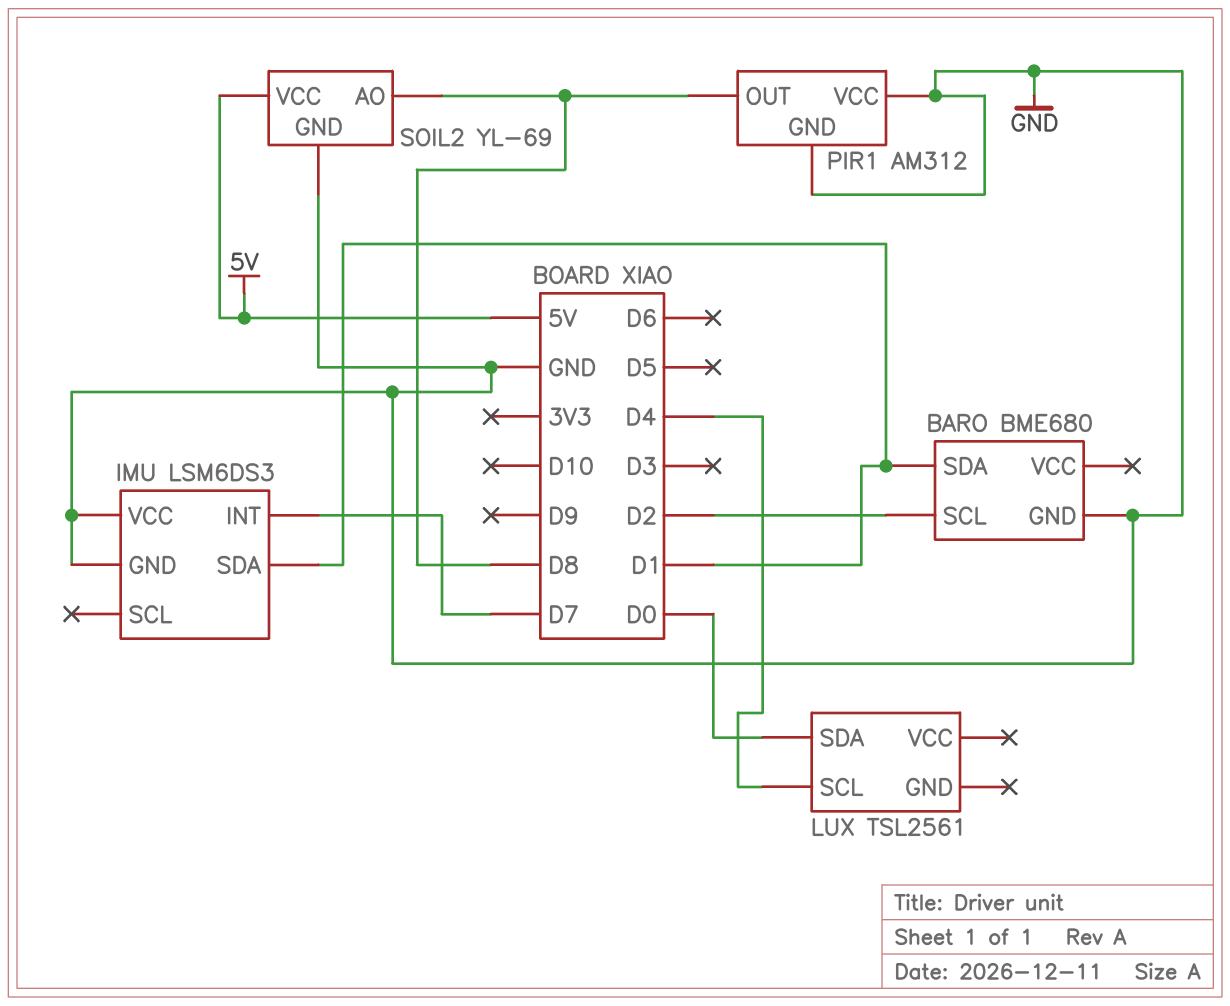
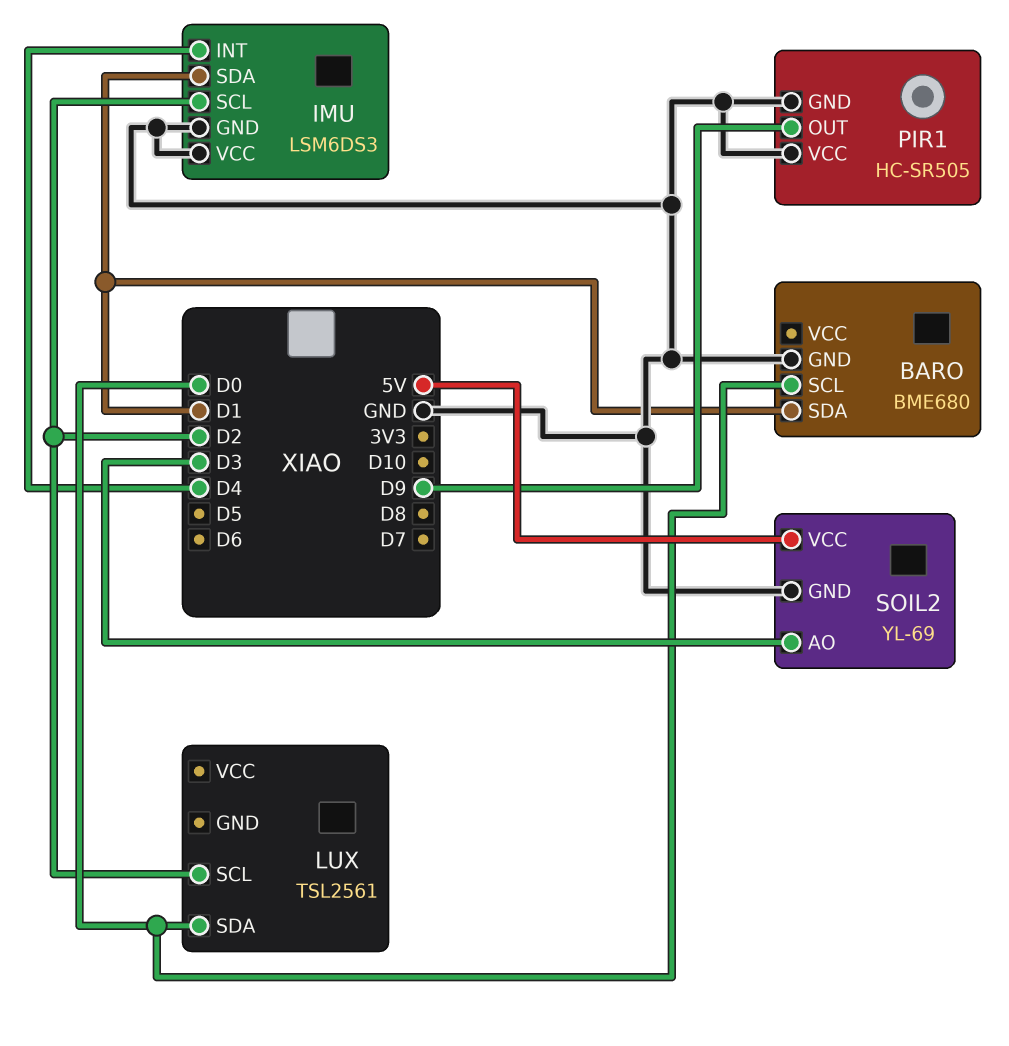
BARO pin SCL: D2 -> D0
IMU pin INT: D7 -> D4
IMU pin SCL: none -> D2
LUX pin SCL: D4 -> D2
PIR1: AM312 -> HC-SR505
PIR1 pin OUT: D8 -> D9
SOIL2 pin AO: D8 -> D3

